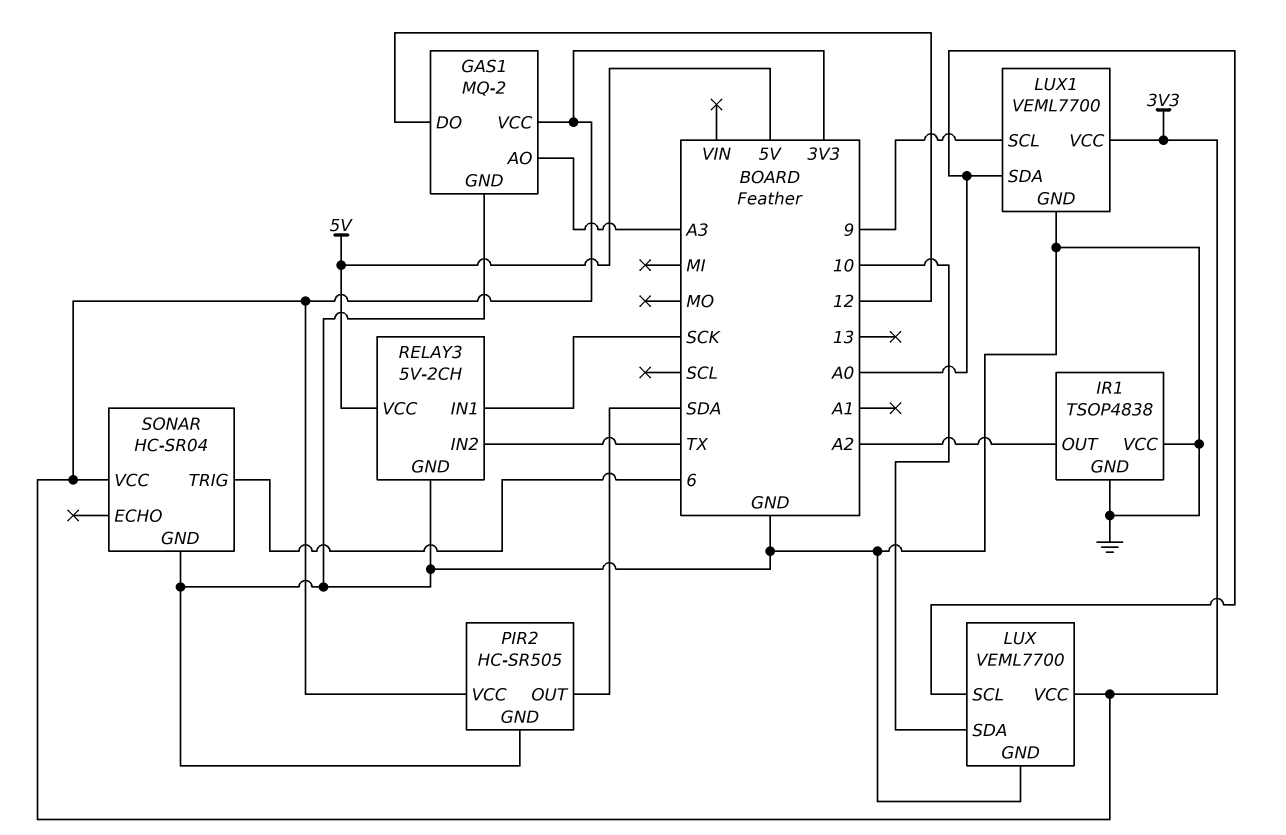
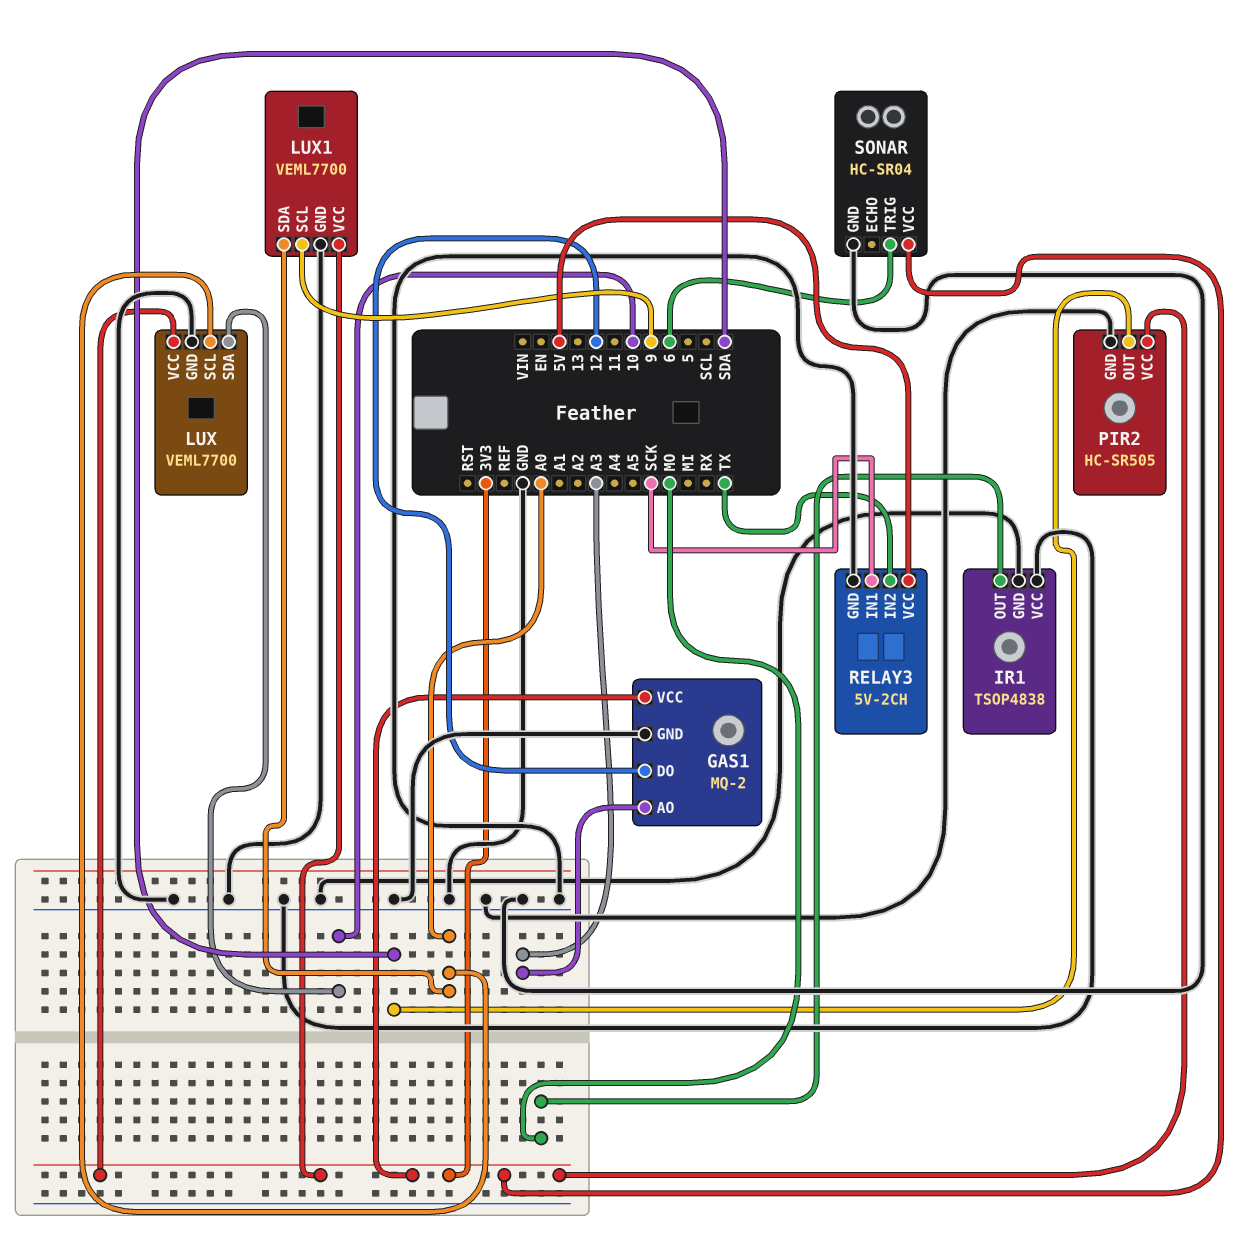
IR1 pin OUT: A2 -> MO

